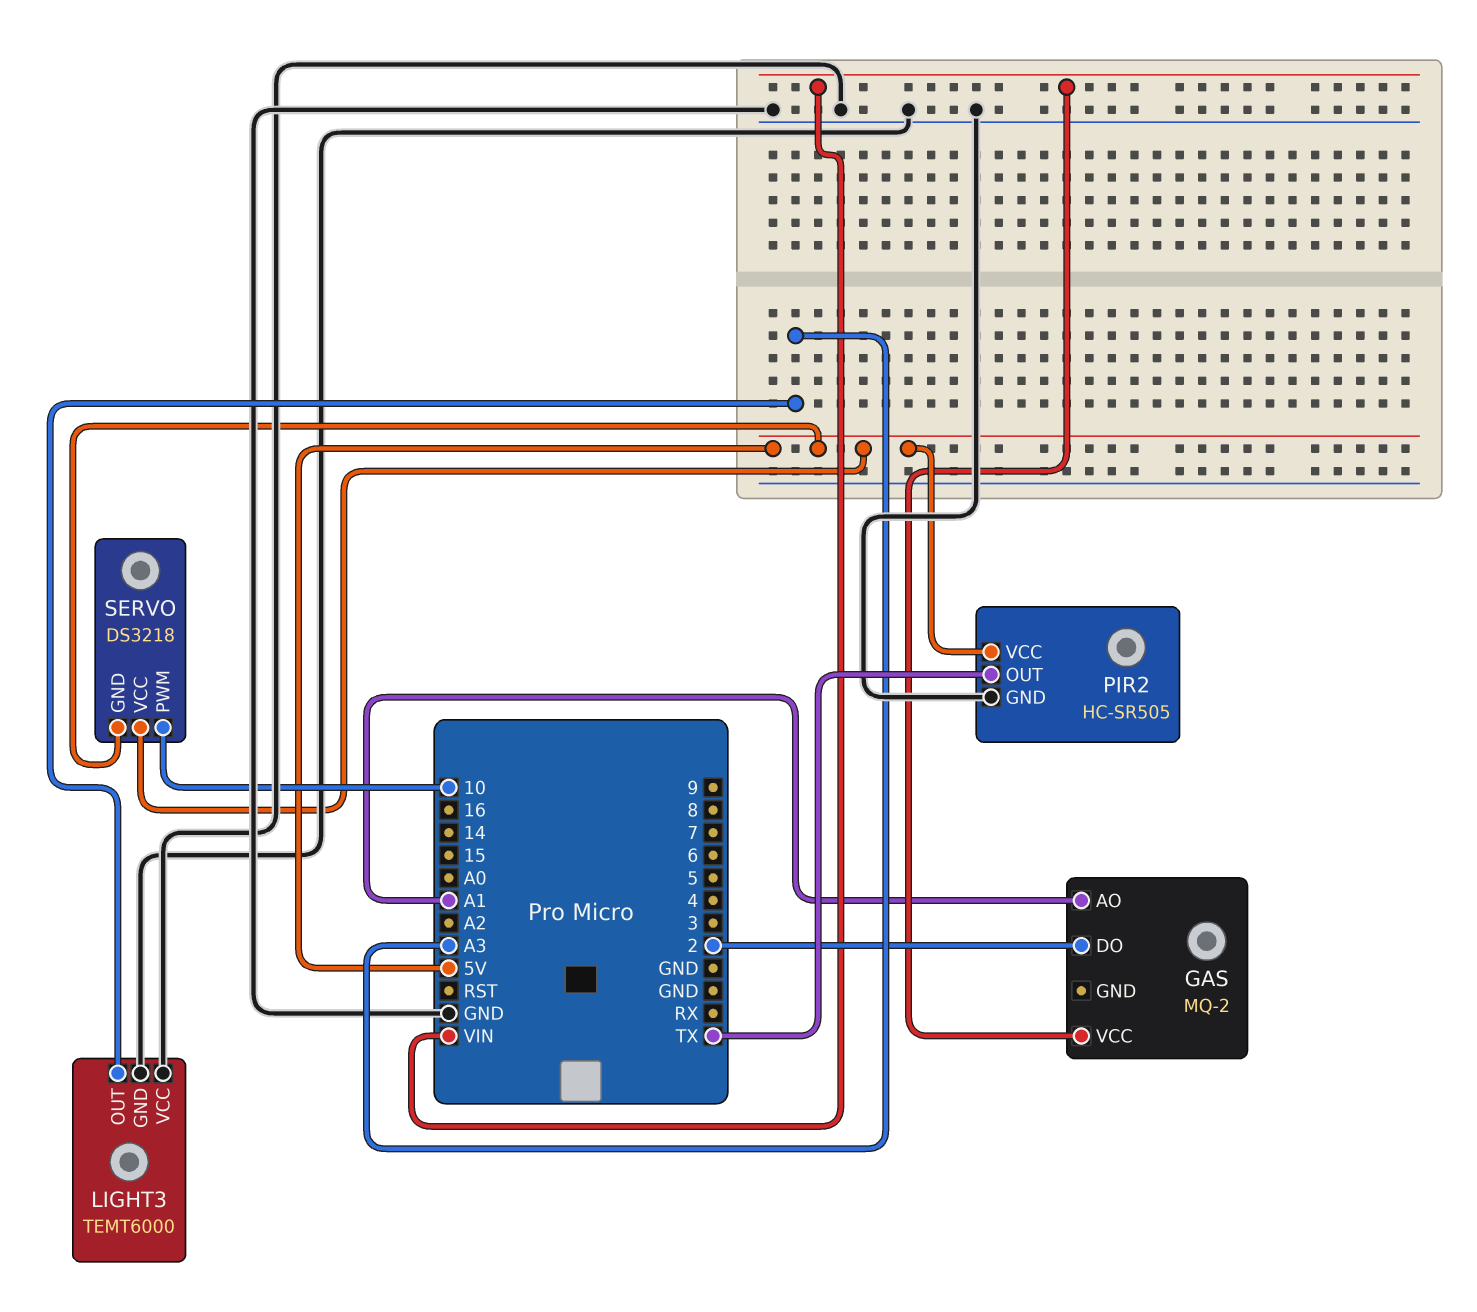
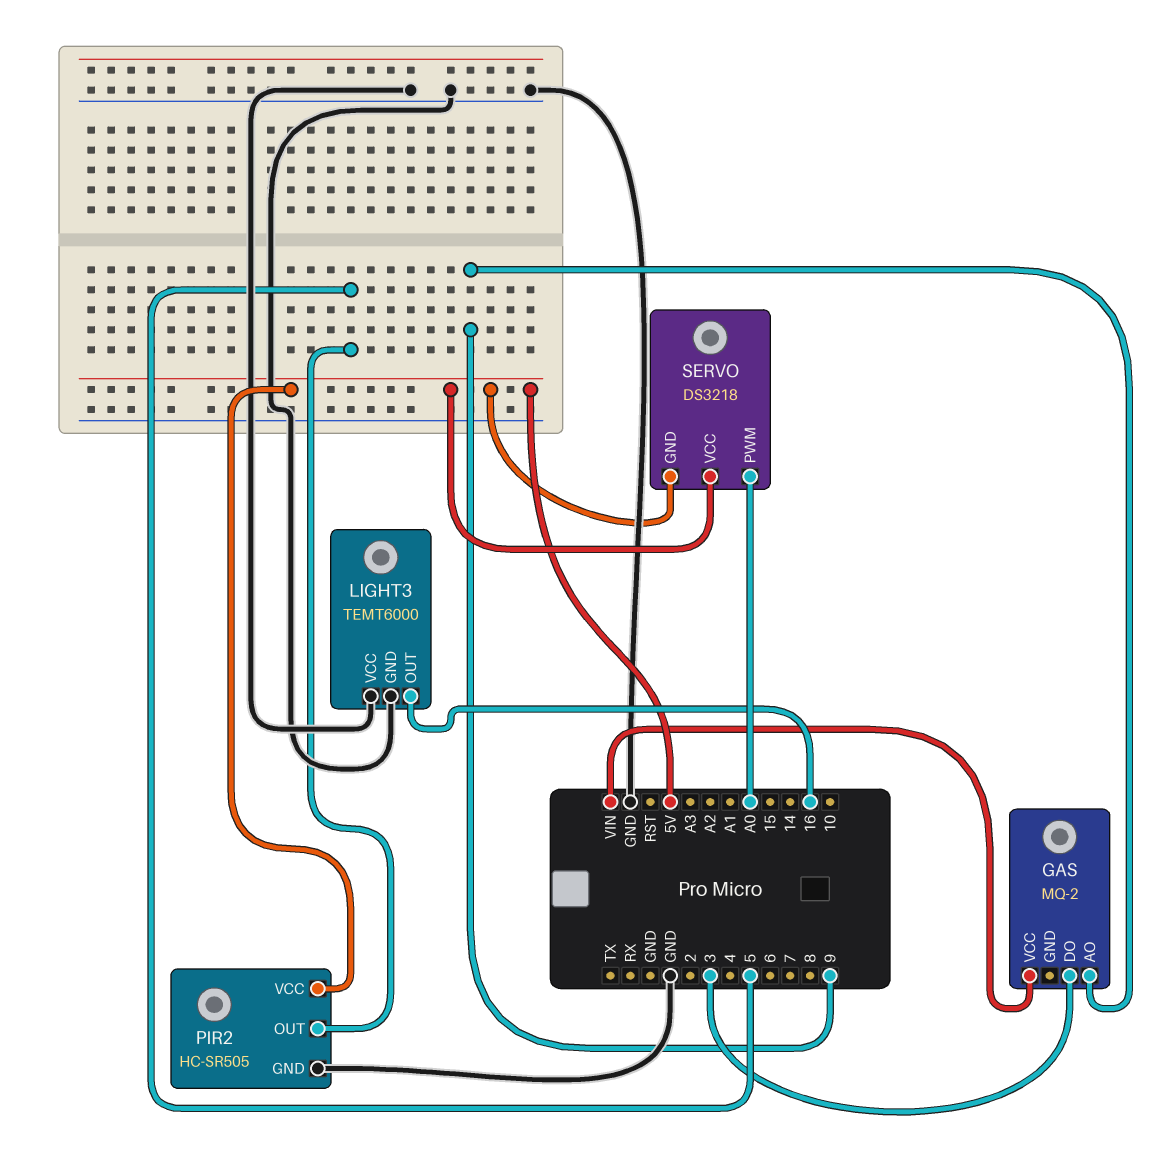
GAS pin AO: A1 -> 9
GAS pin DO: 2 -> 3
LIGHT3 pin OUT: A3 -> 16
PIR2 pin OUT: TX -> 5
SERVO pin PWM: 10 -> A0

